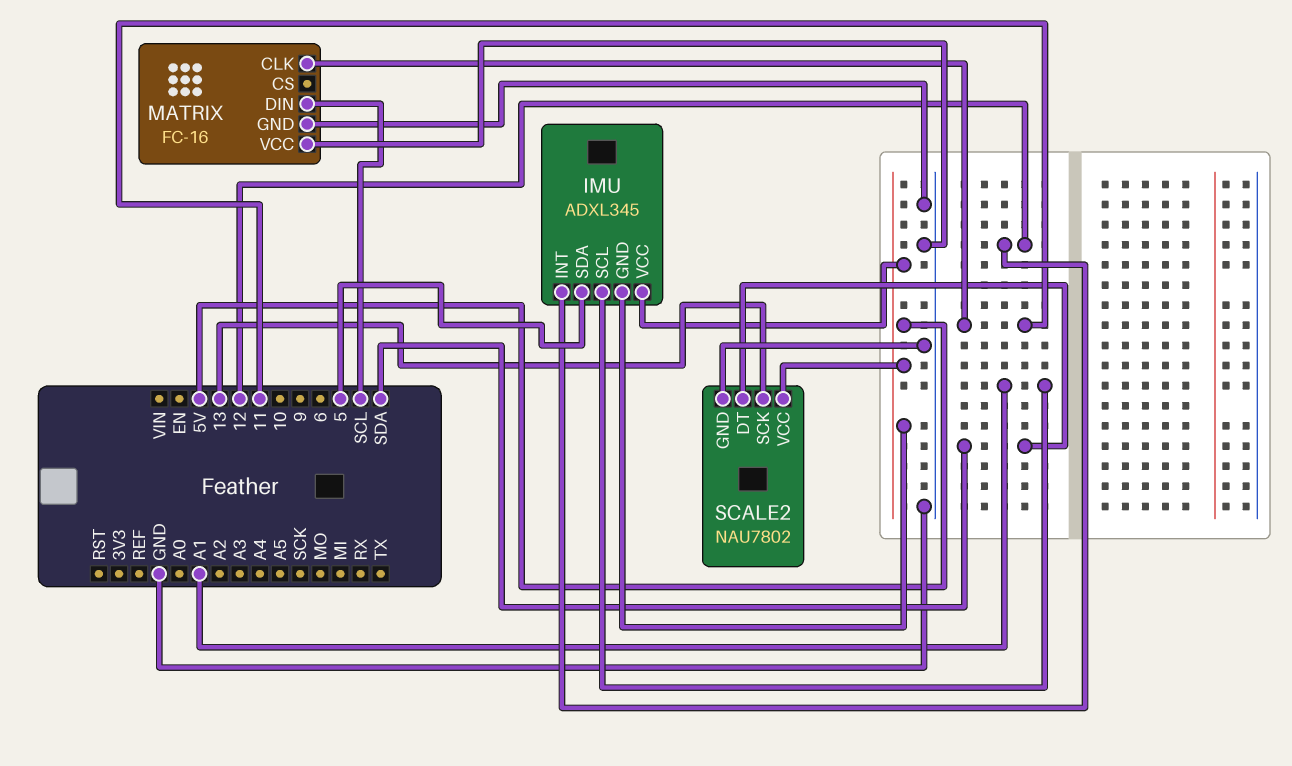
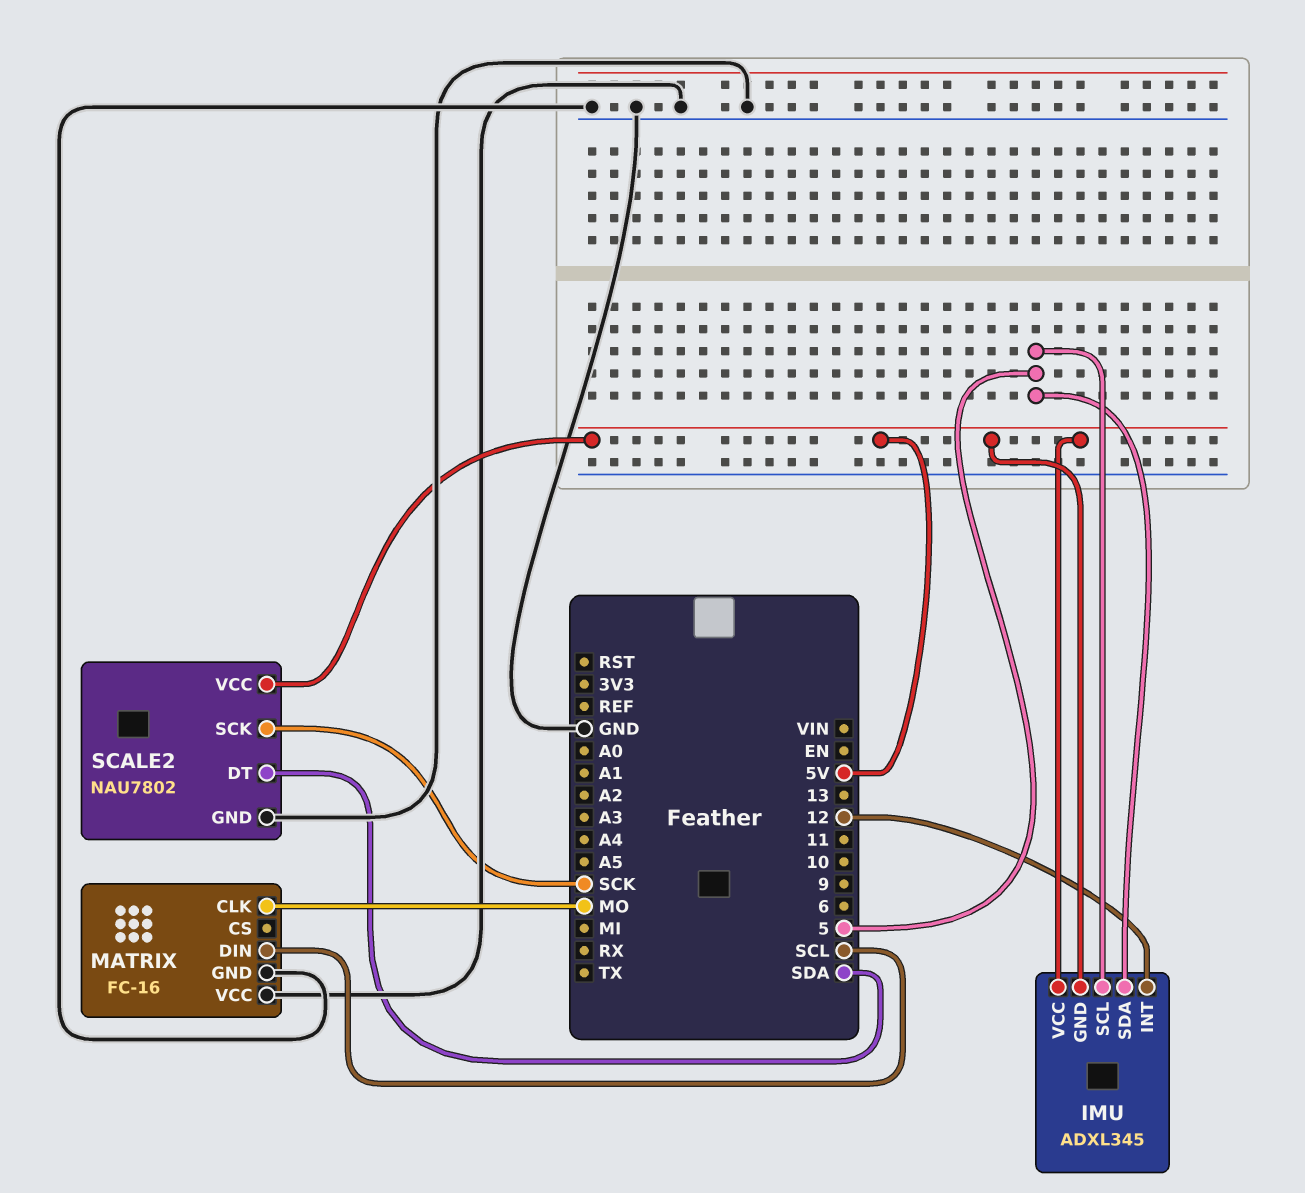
IMU pin SCL: A1 -> 5
MATRIX pin CLK: 11 -> MO
SCALE2 pin SCK: 13 -> SCK

